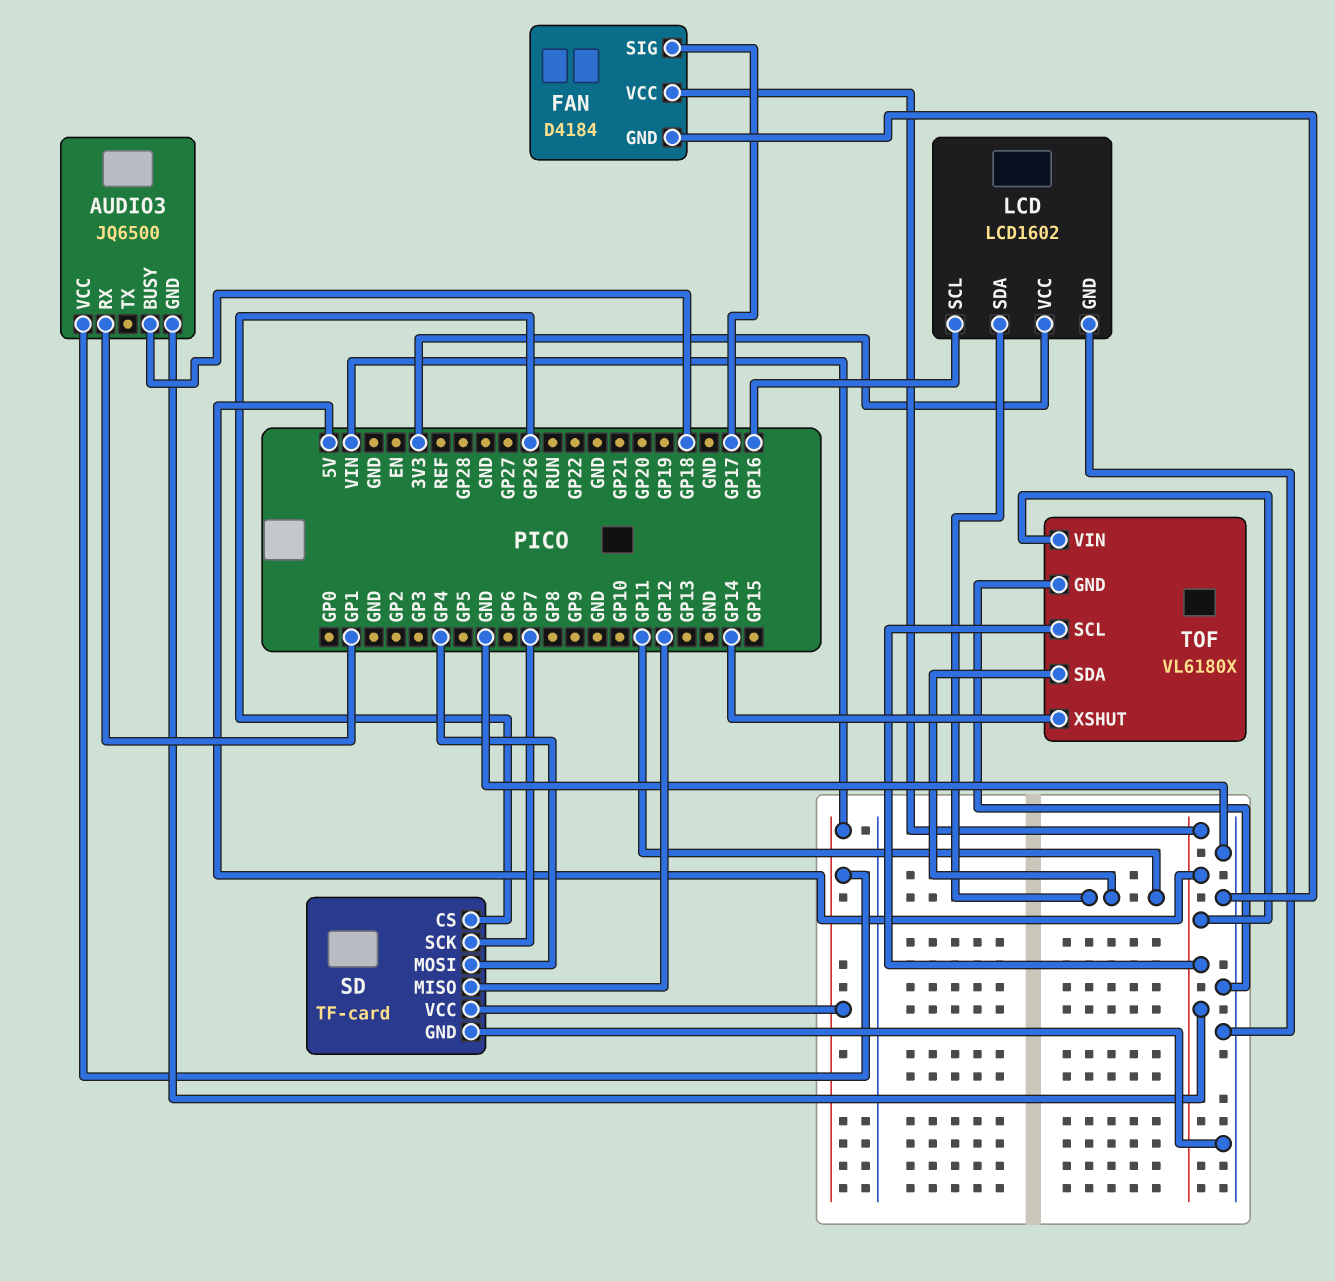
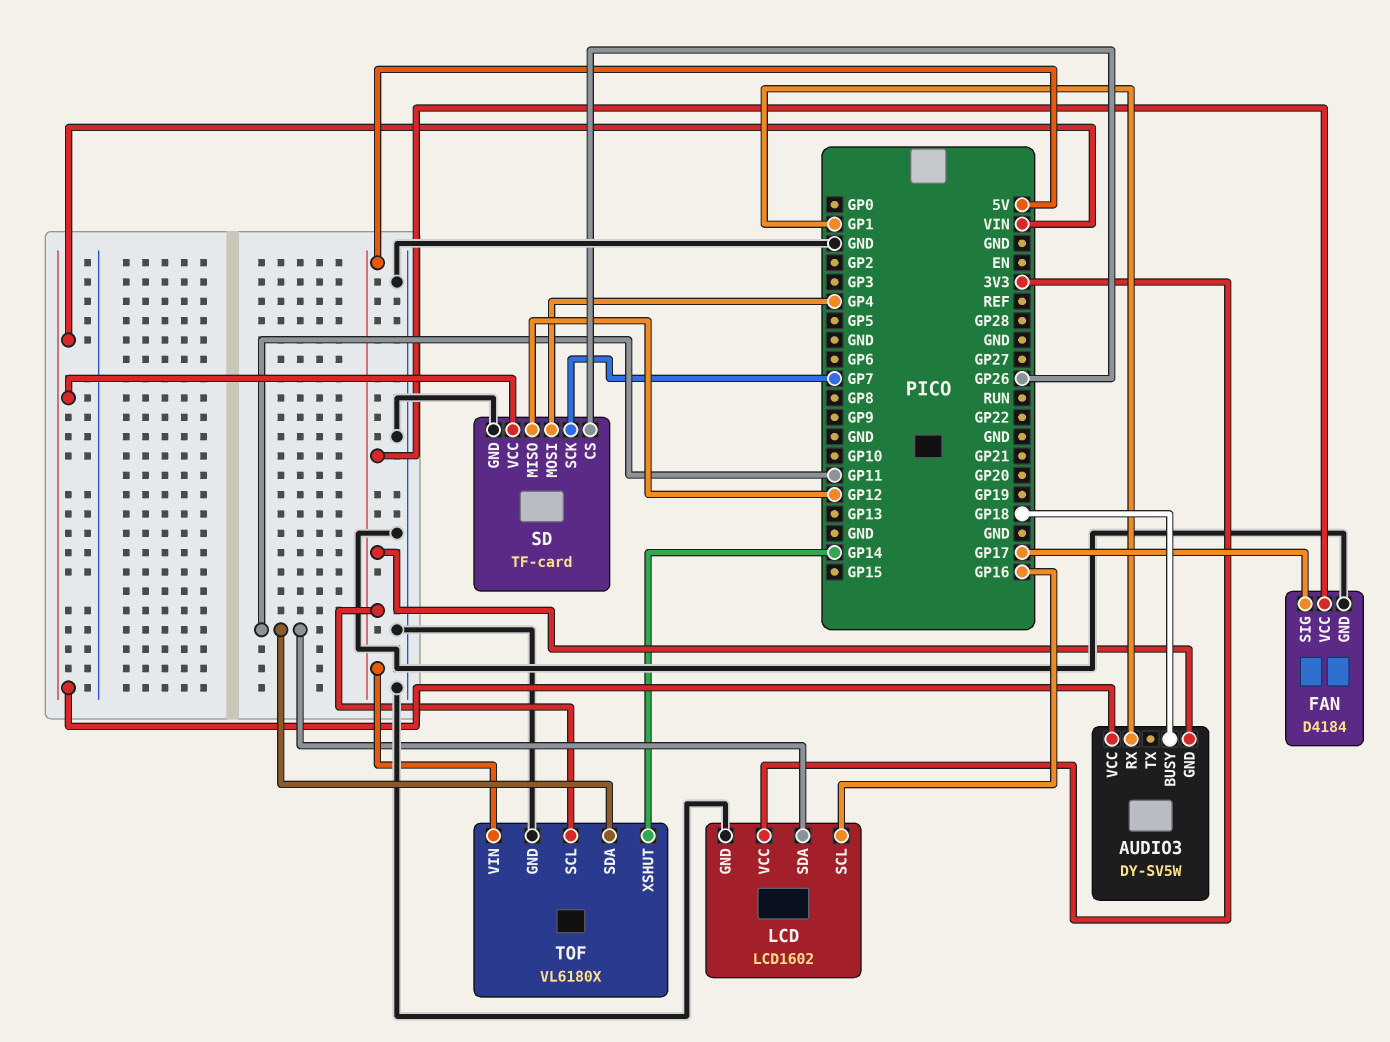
AUDIO3: JQ6500 -> DY-SV5W

